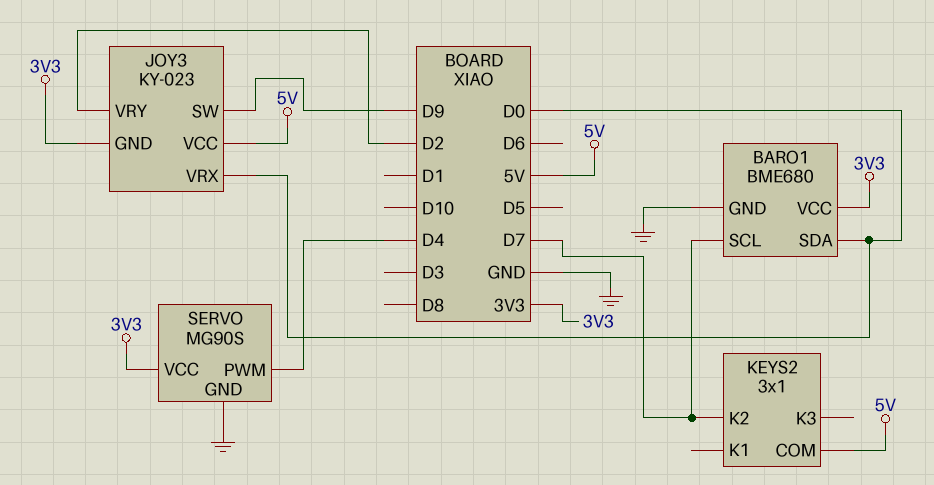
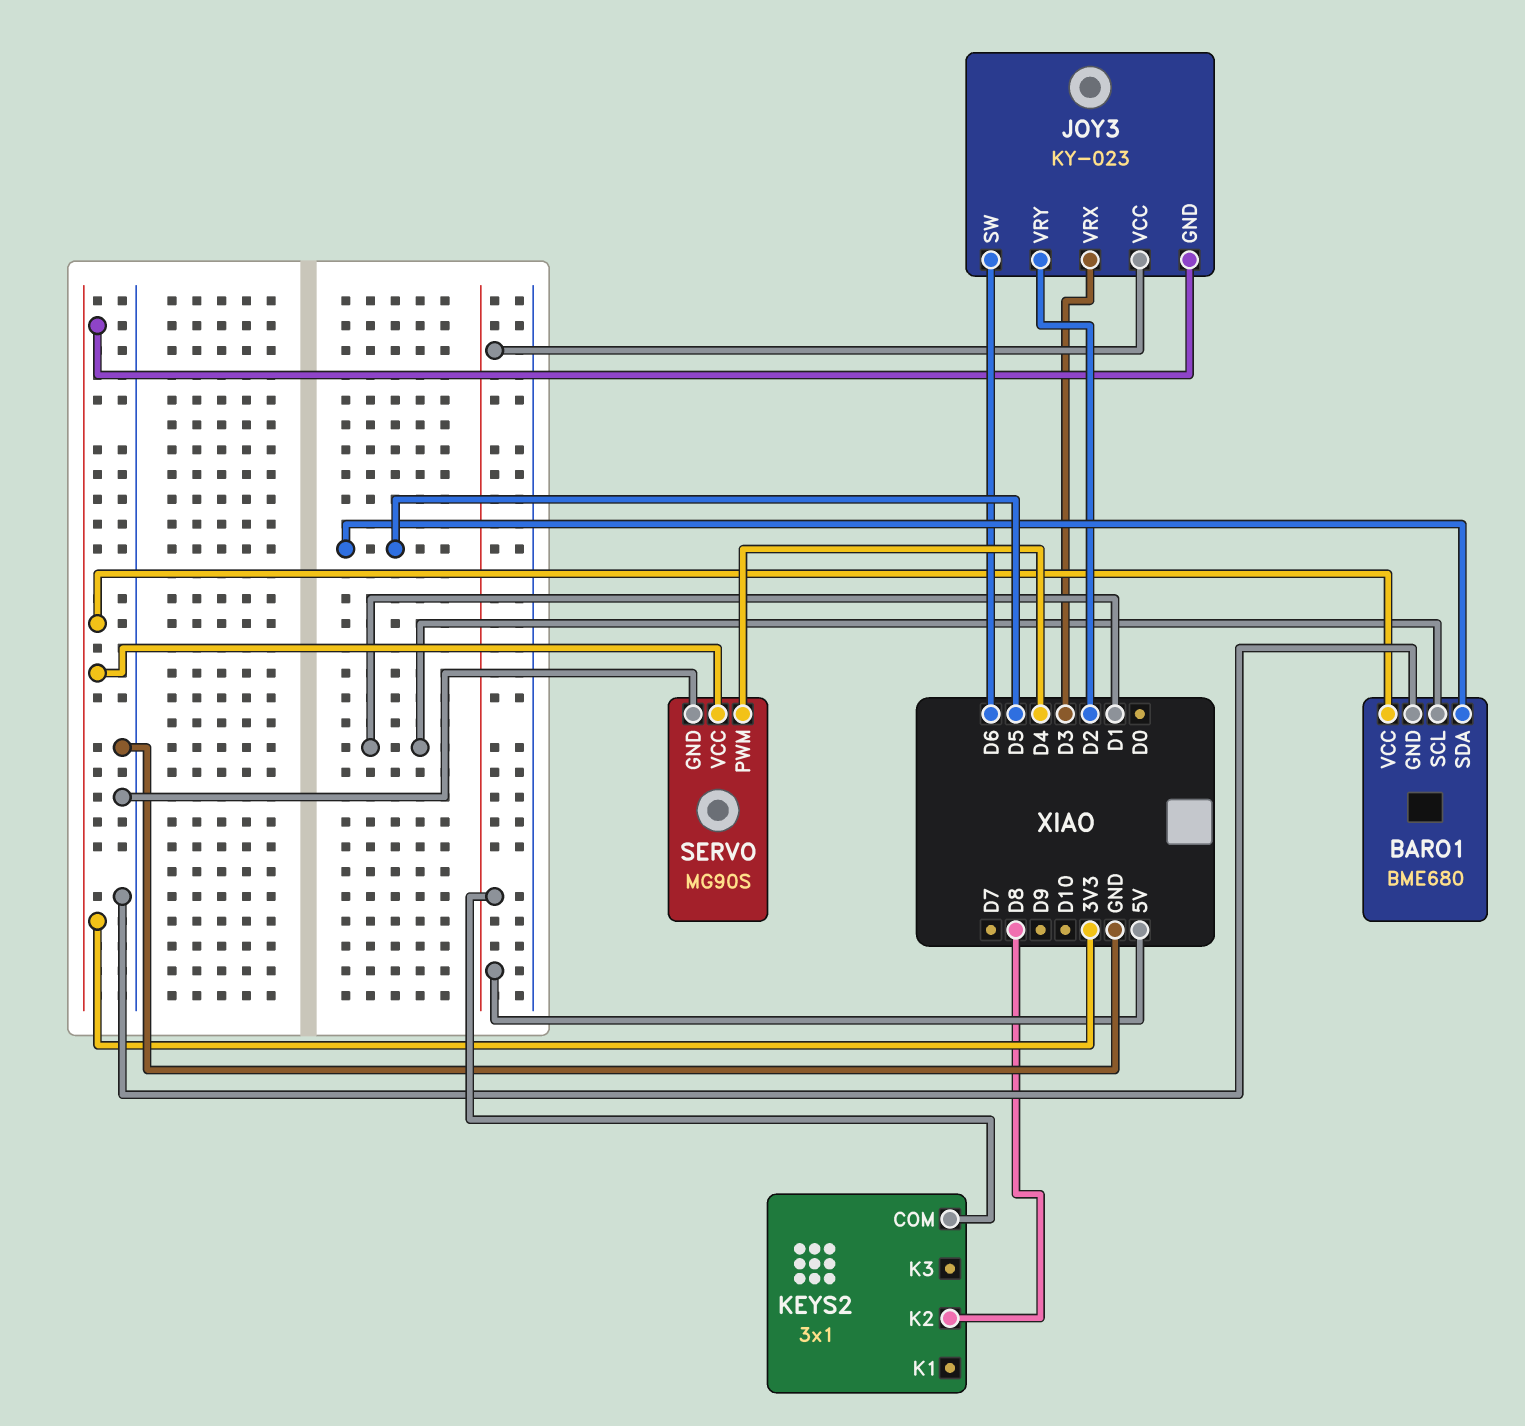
BARO1 pin SCL: D7 -> D1
BARO1 pin SDA: D0 -> D5
JOY3 pin SW: D9 -> D6
JOY3 pin VRX: D0 -> D3
KEYS2 pin K2: D7 -> D8

